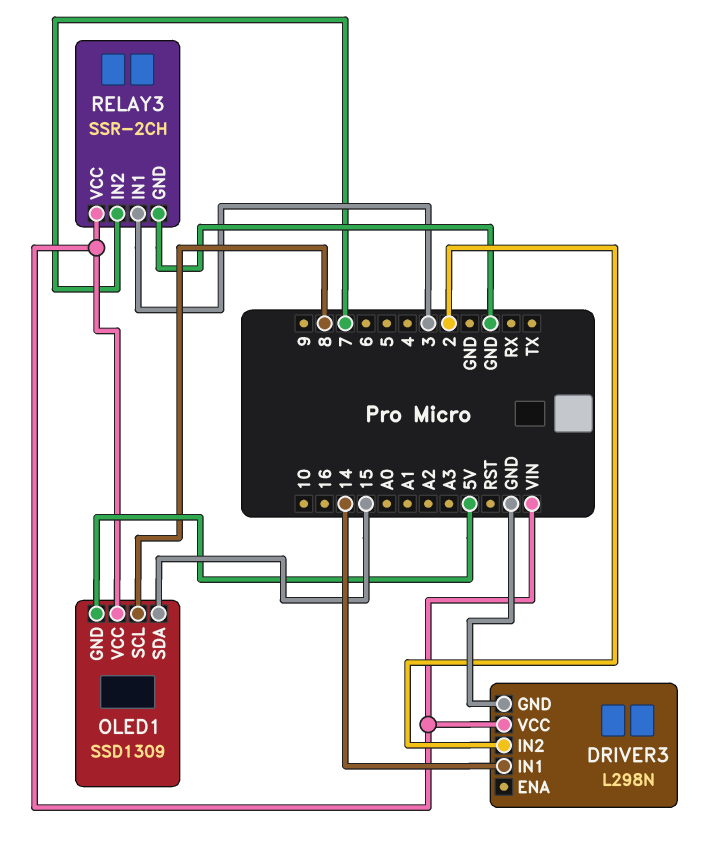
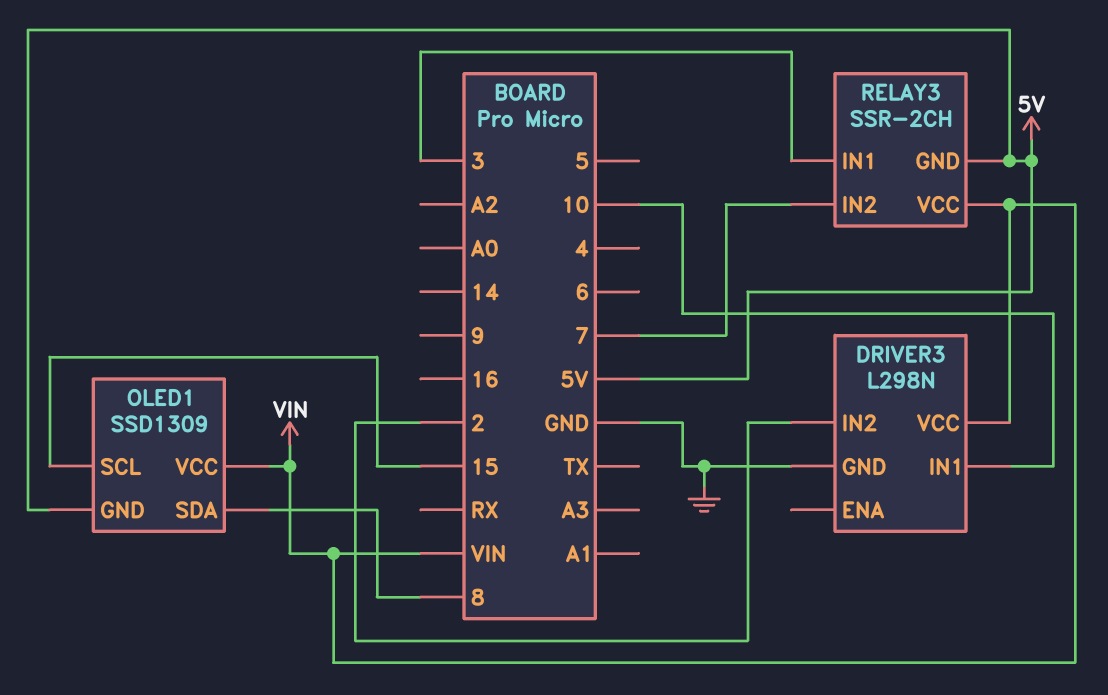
DRIVER3 pin IN1: 14 -> 10
OLED1 pin SCL: 8 -> 15
OLED1 pin SDA: 15 -> 8
RELAY3 pin GND: GND -> 5V

